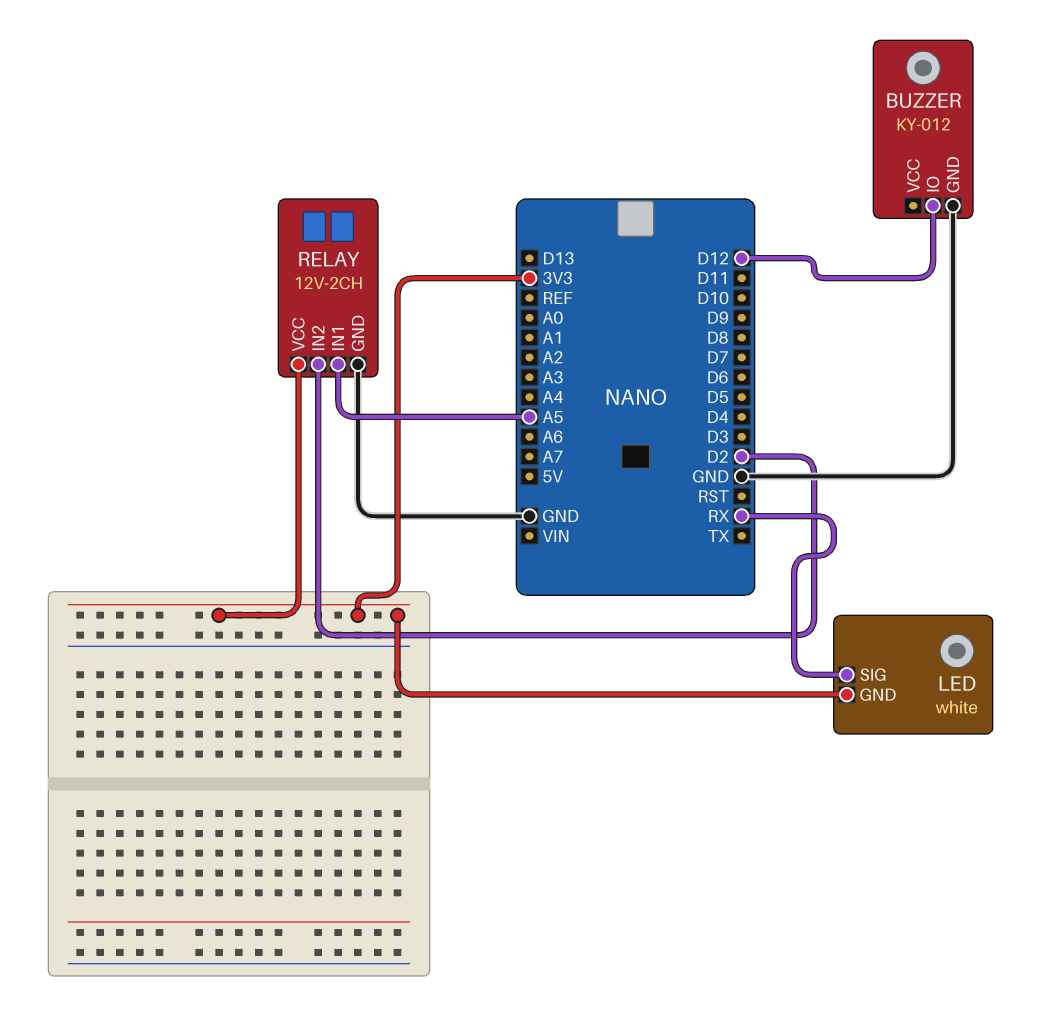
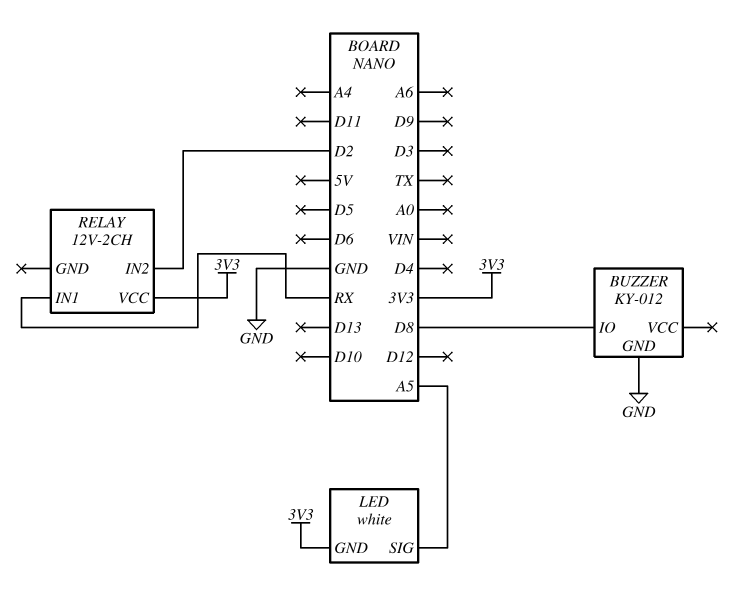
BUZZER pin IO: D12 -> D8
LED pin SIG: RX -> A5
RELAY pin GND: GND -> none
RELAY pin IN1: A5 -> RX

